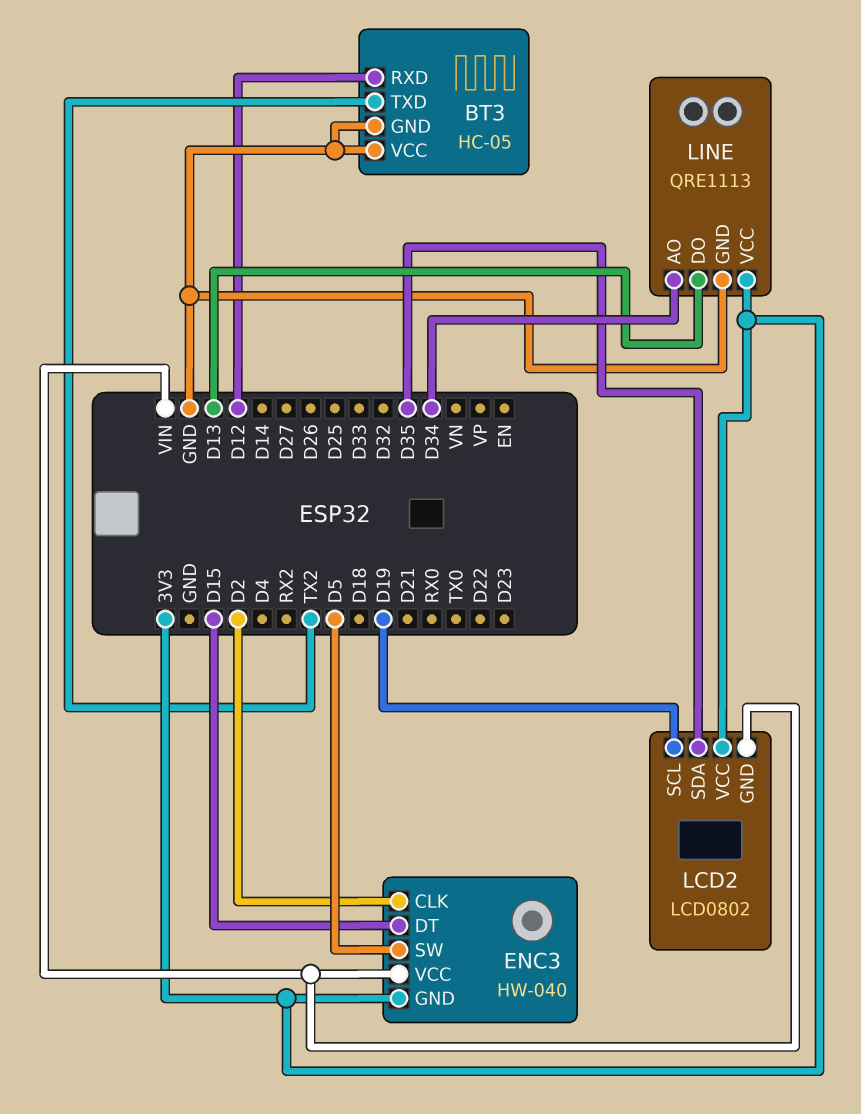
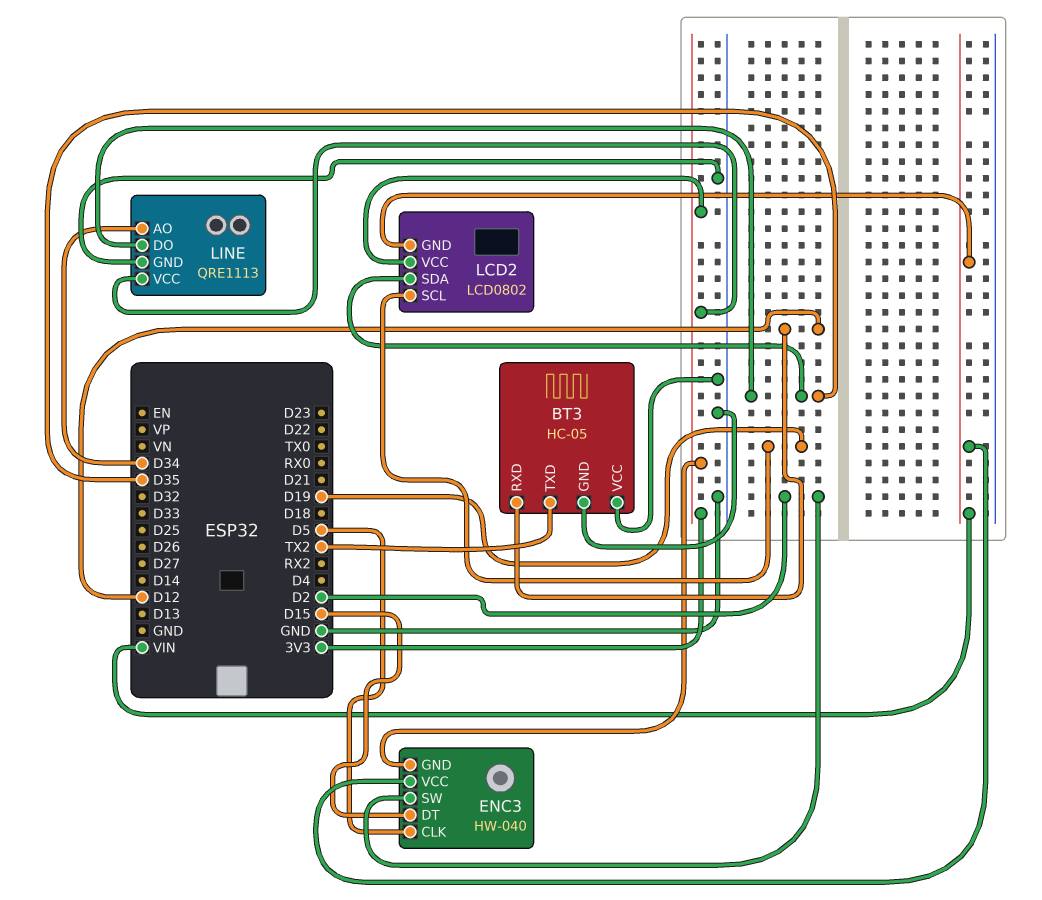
ENC3 pin CLK: D2 -> D5
ENC3 pin SW: D5 -> D2
LINE pin DO: D13 -> D35

